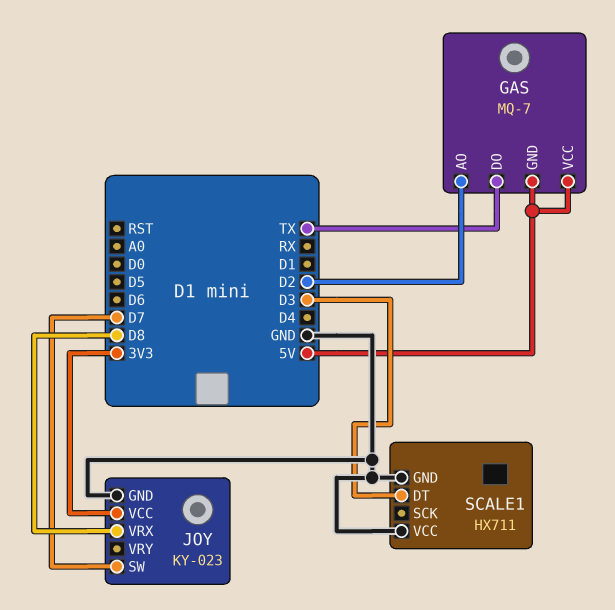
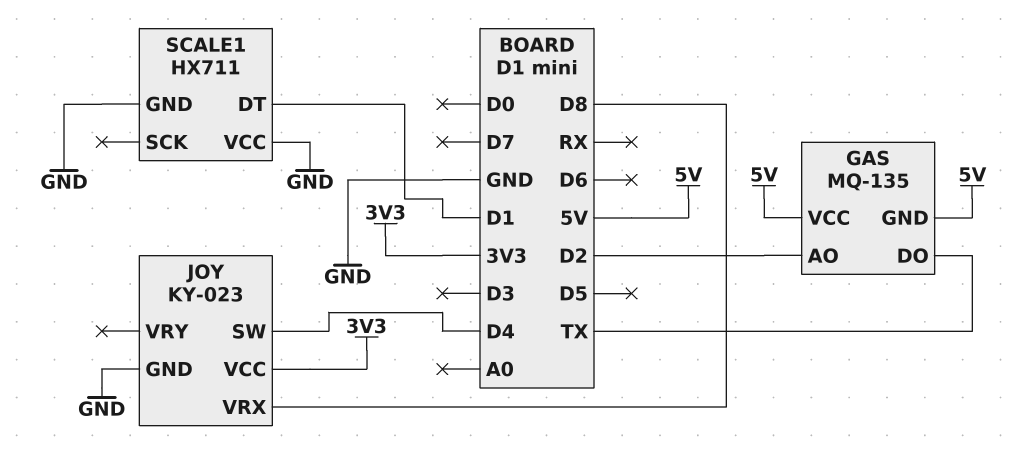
GAS: MQ-7 -> MQ-135
JOY pin SW: D7 -> D4
SCALE1 pin DT: D3 -> D1

